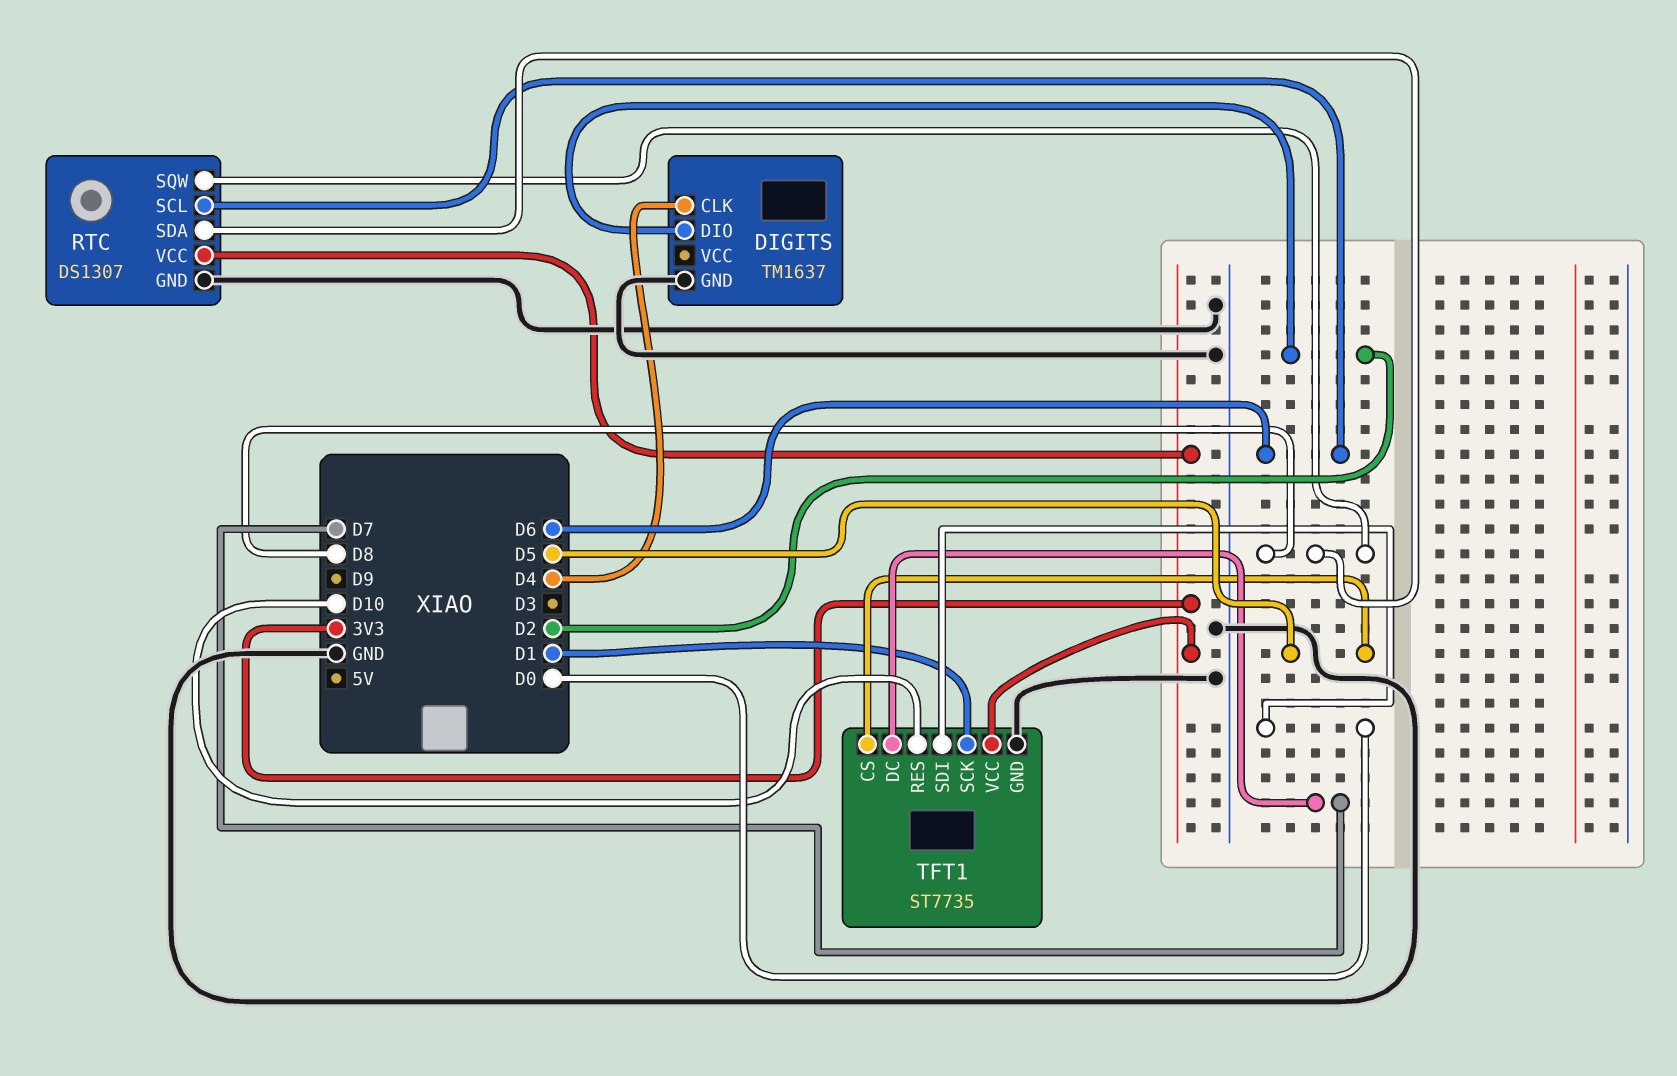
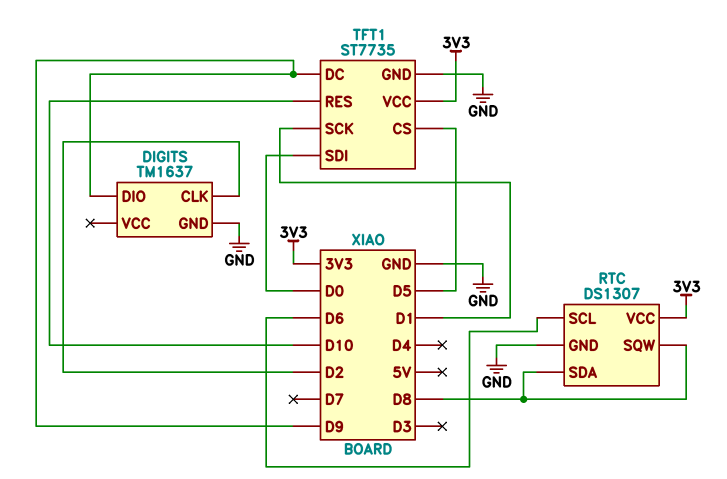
DIGITS pin CLK: D4 -> D2
DIGITS pin DIO: D2 -> D9
TFT1 pin DC: D7 -> D9

